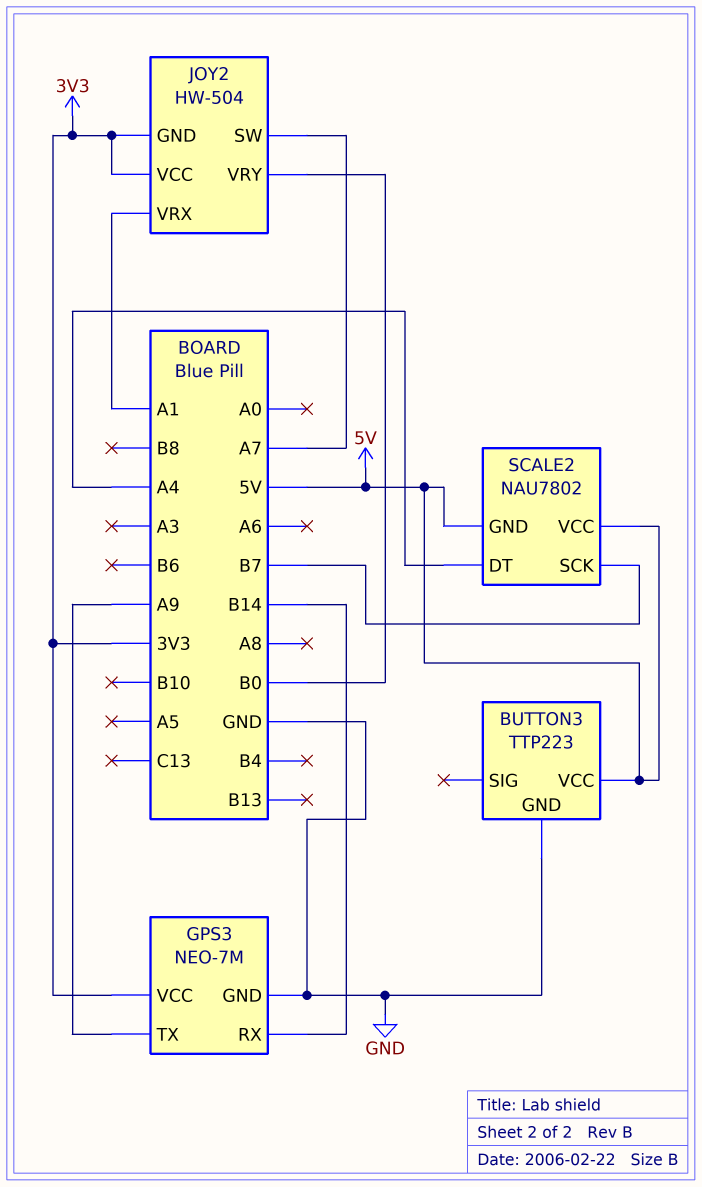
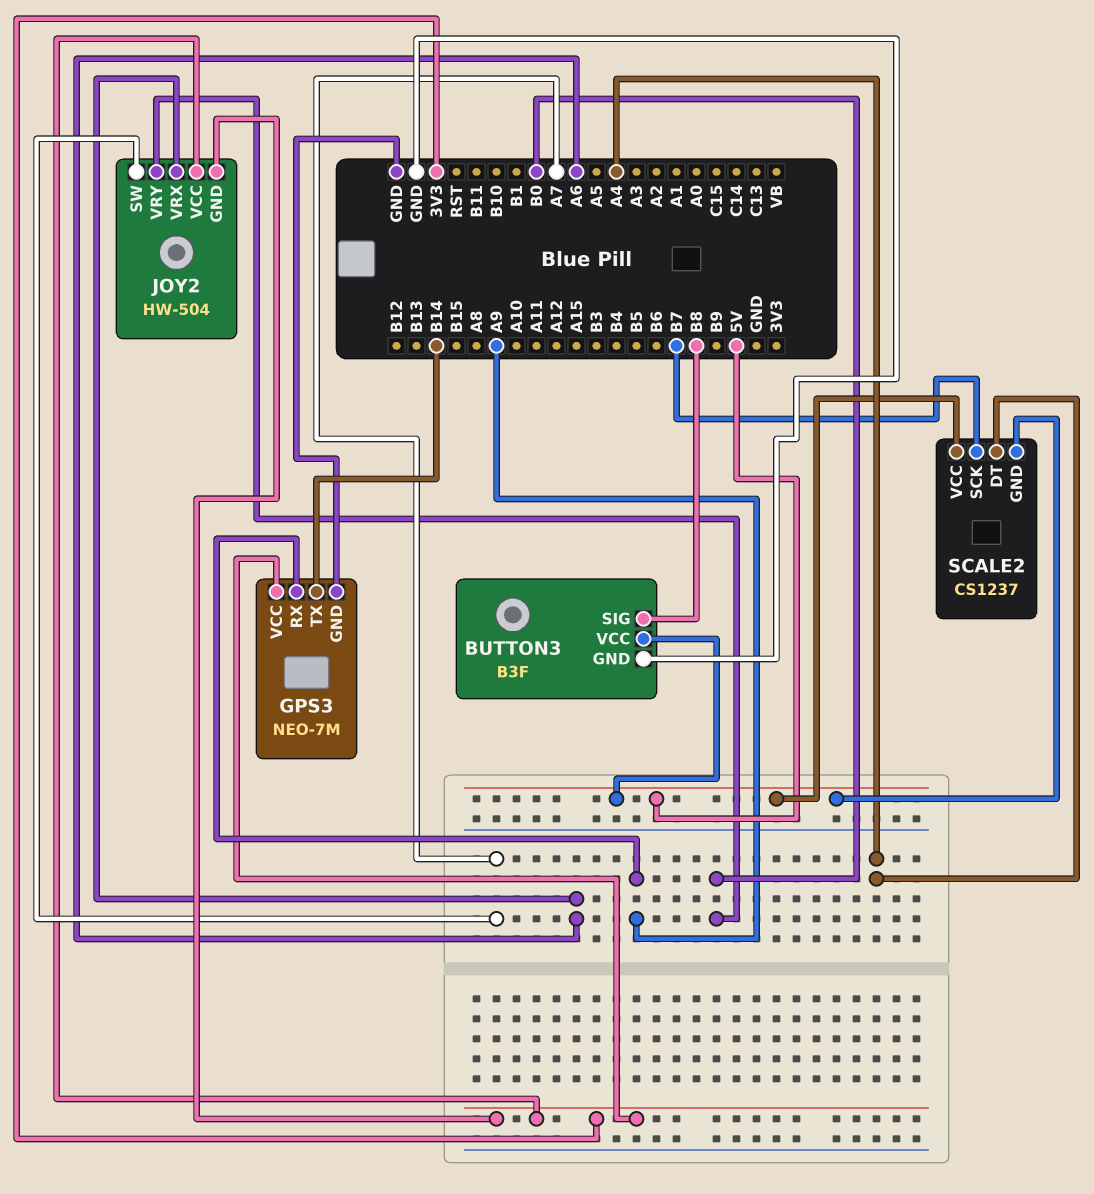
BUTTON3: TTP223 -> B3F
BUTTON3 pin SIG: none -> B8
GPS3 pin RX: B14 -> A9
GPS3 pin TX: A9 -> B14
JOY2 pin VRX: A1 -> A6
SCALE2: NAU7802 -> CS1237

